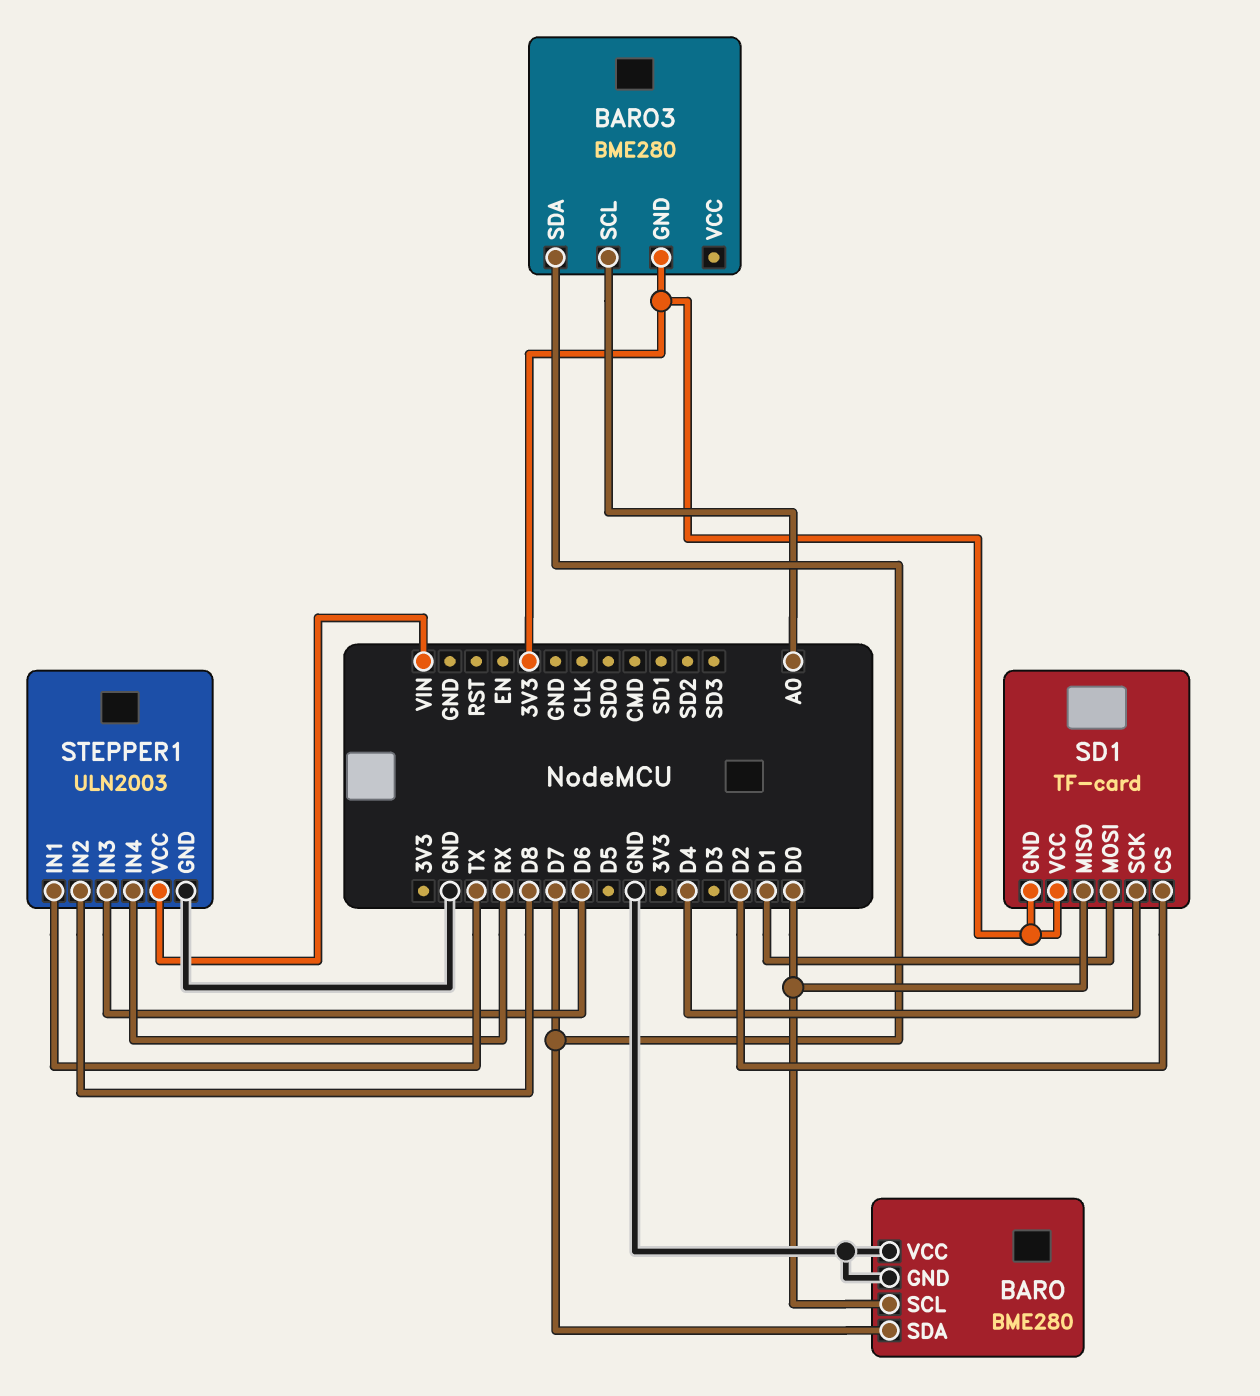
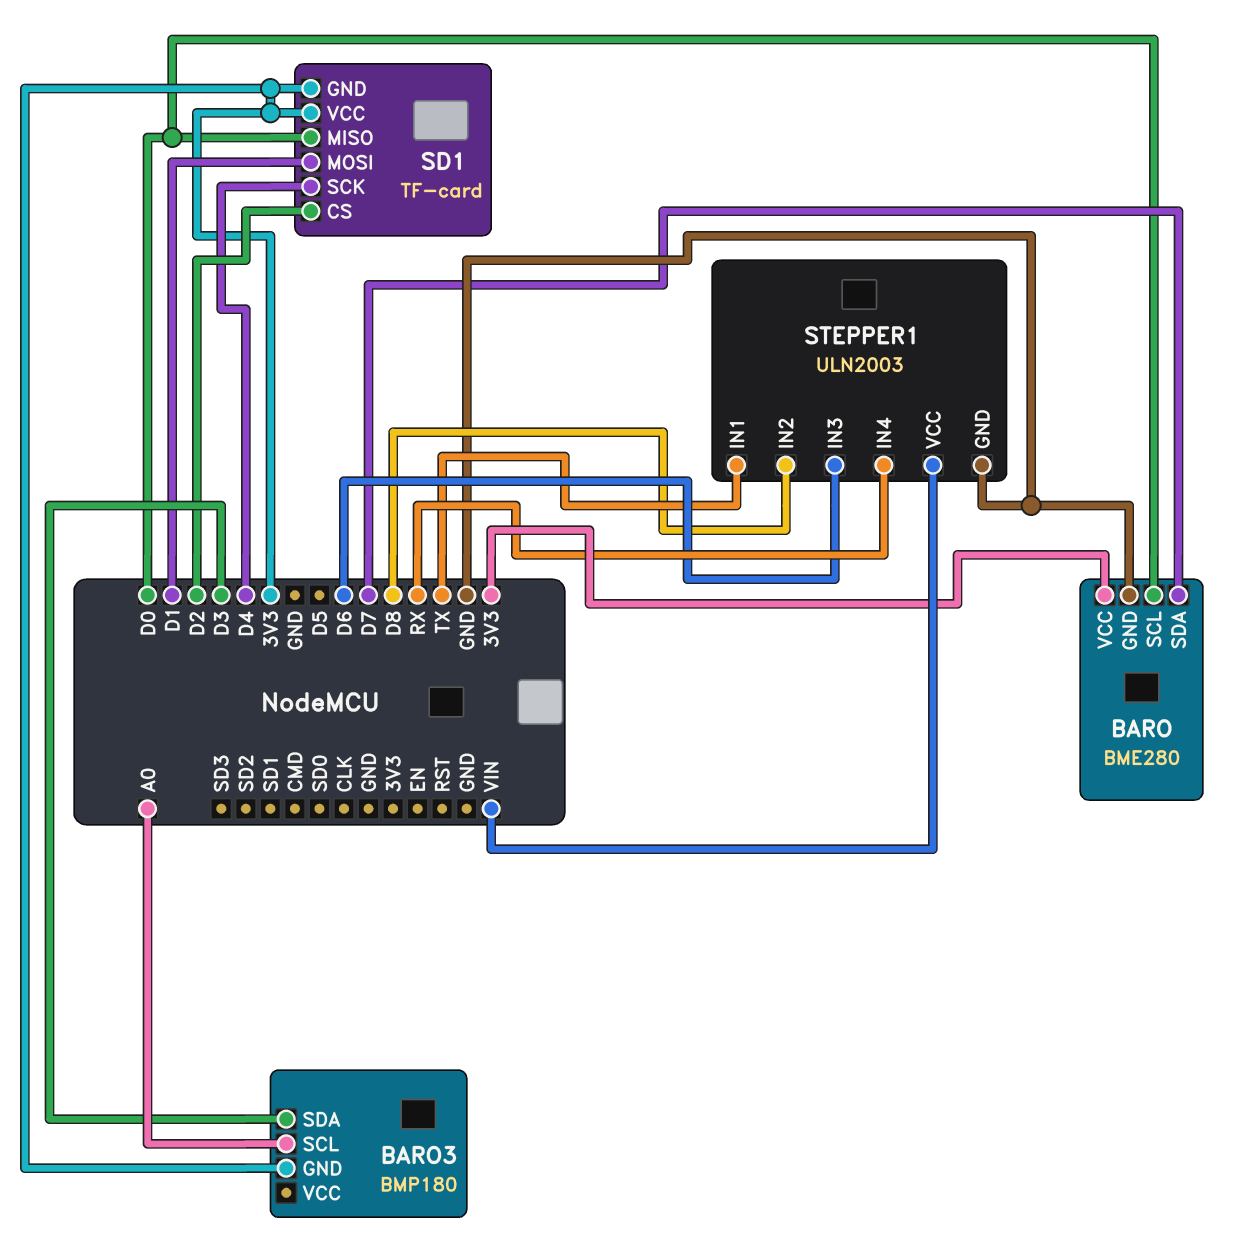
BARO pin VCC: GND -> 3V3
BARO3: BME280 -> BMP180
BARO3 pin SDA: D7 -> D3

